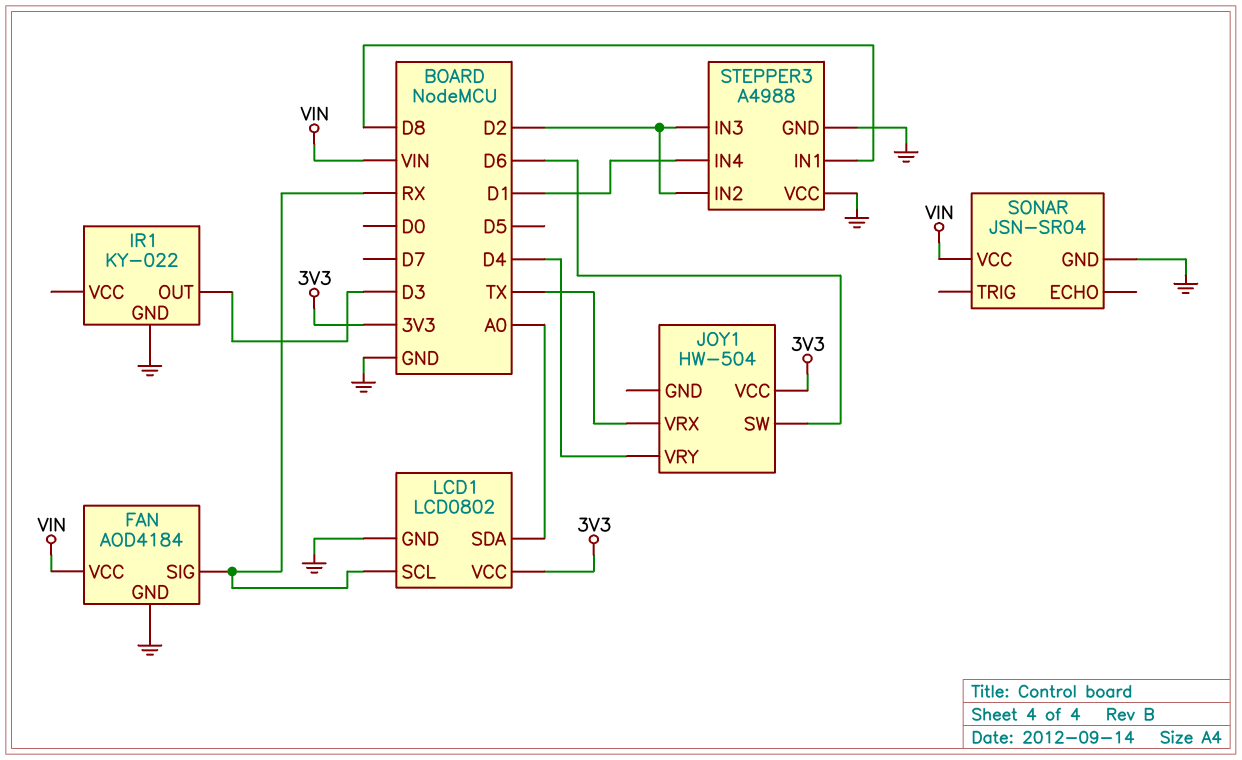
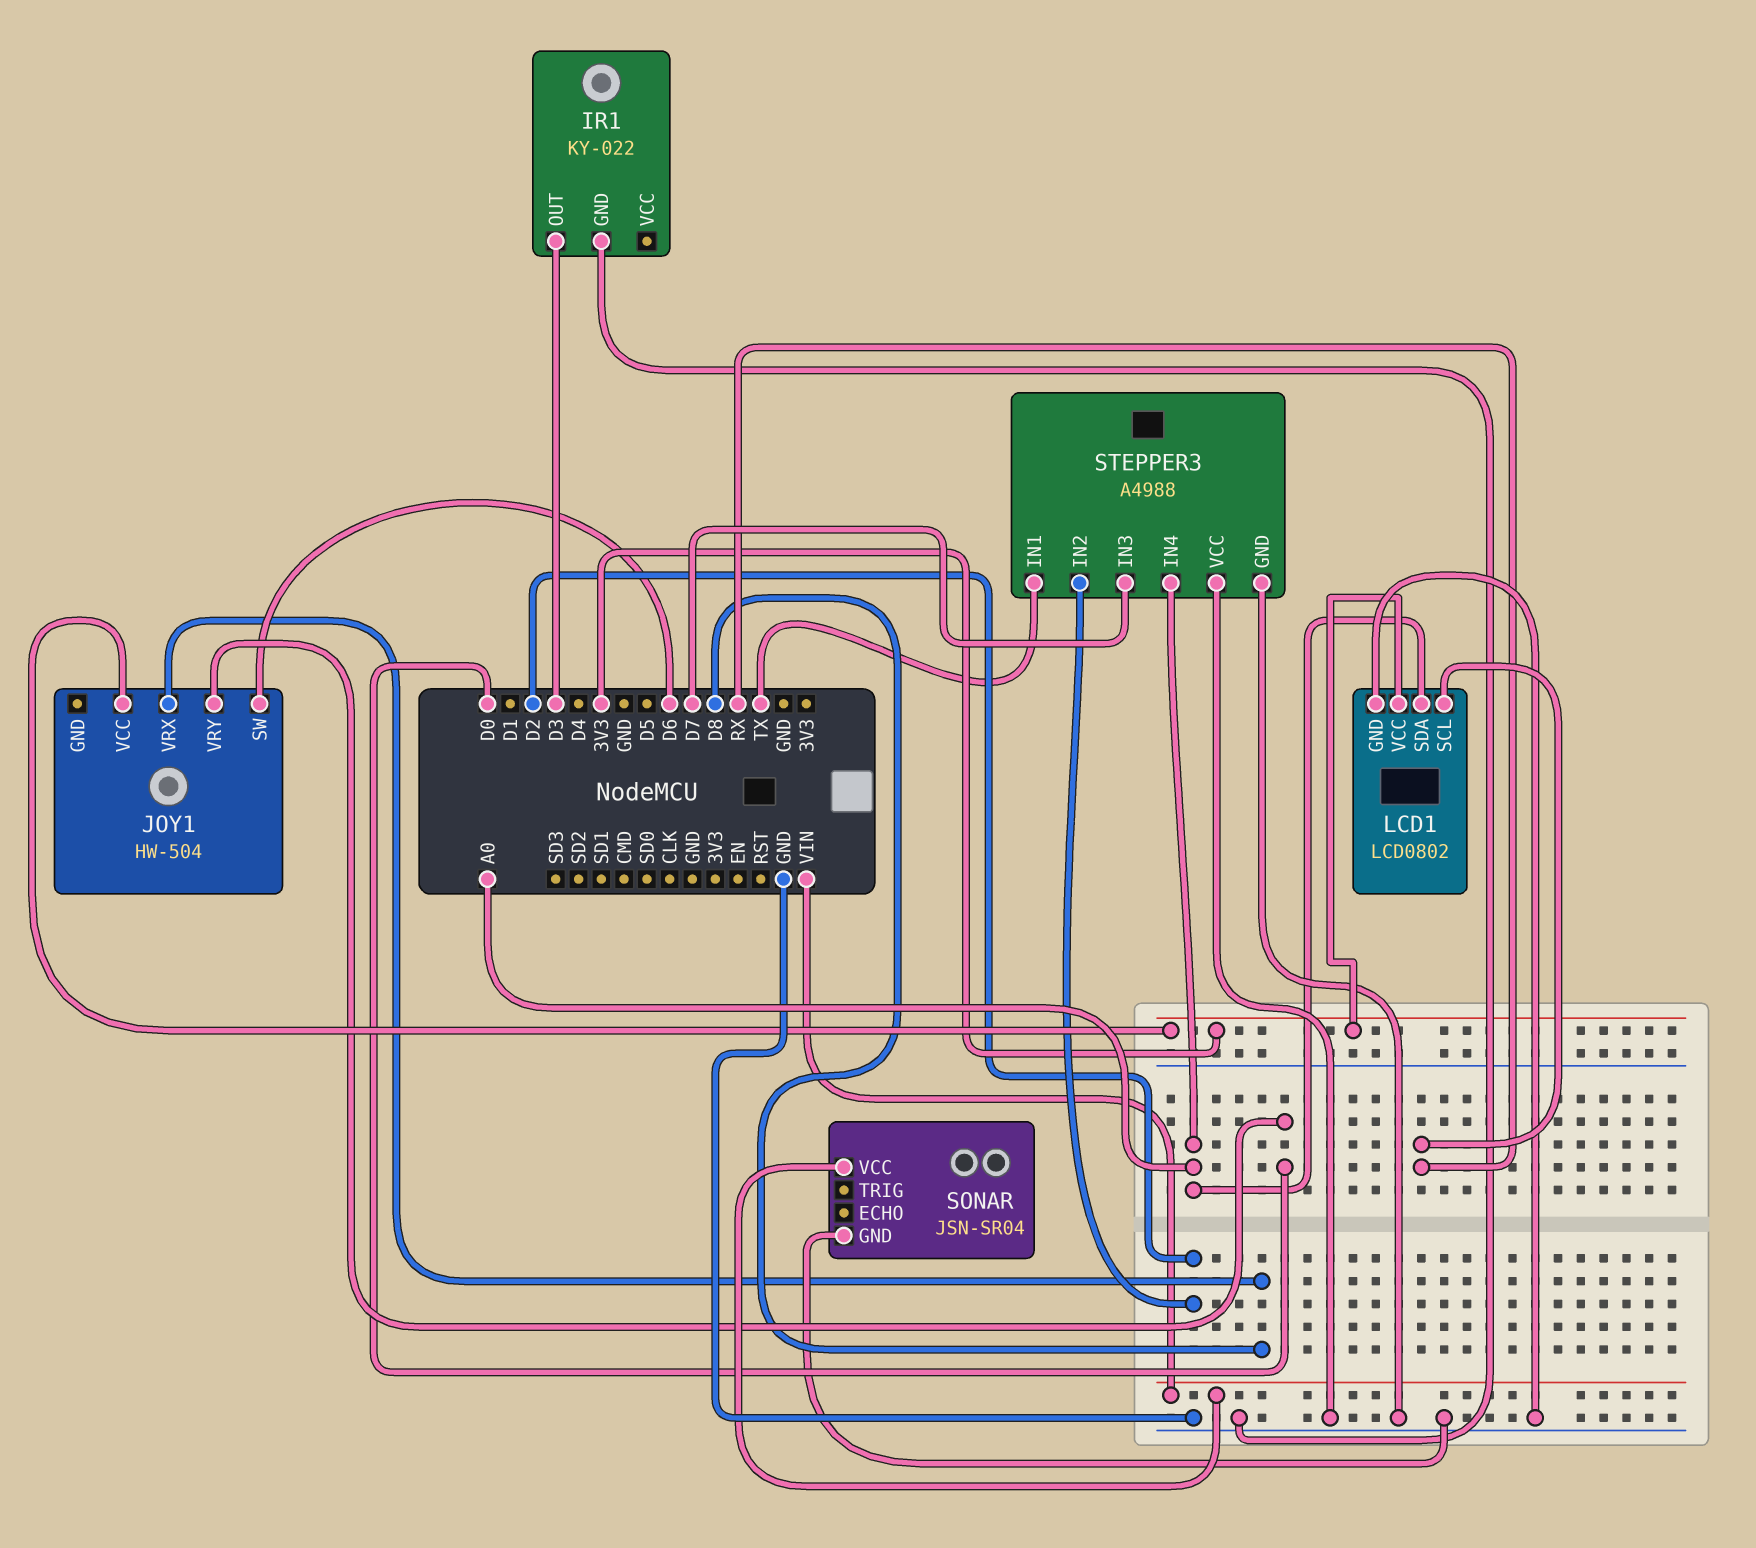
FAN: AOD4184 -> none
FAN pin GND: GND -> none
FAN pin SIG: RX -> none
FAN pin VCC: VIN -> none
JOY1 pin VRX: TX -> D8
JOY1 pin VRY: D4 -> D0
STEPPER3 pin IN1: D8 -> TX
STEPPER3 pin IN3: D2 -> D7
STEPPER3 pin IN4: D1 -> A0

